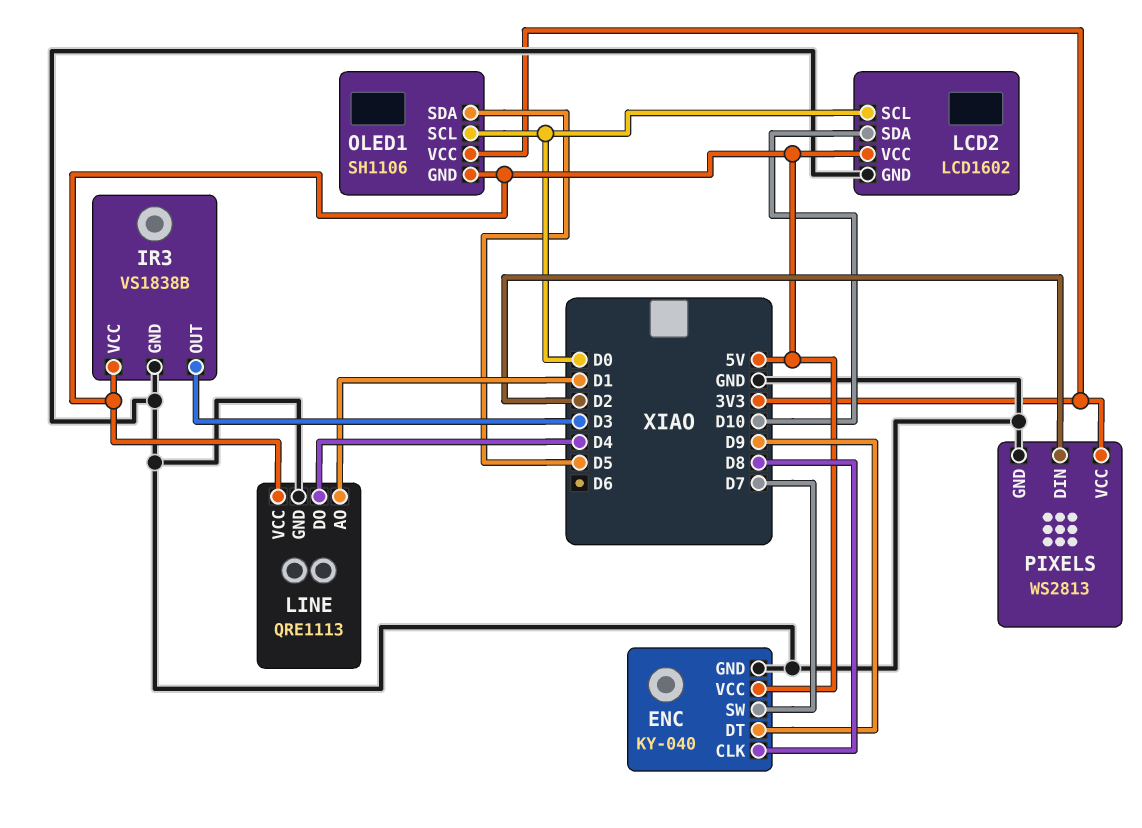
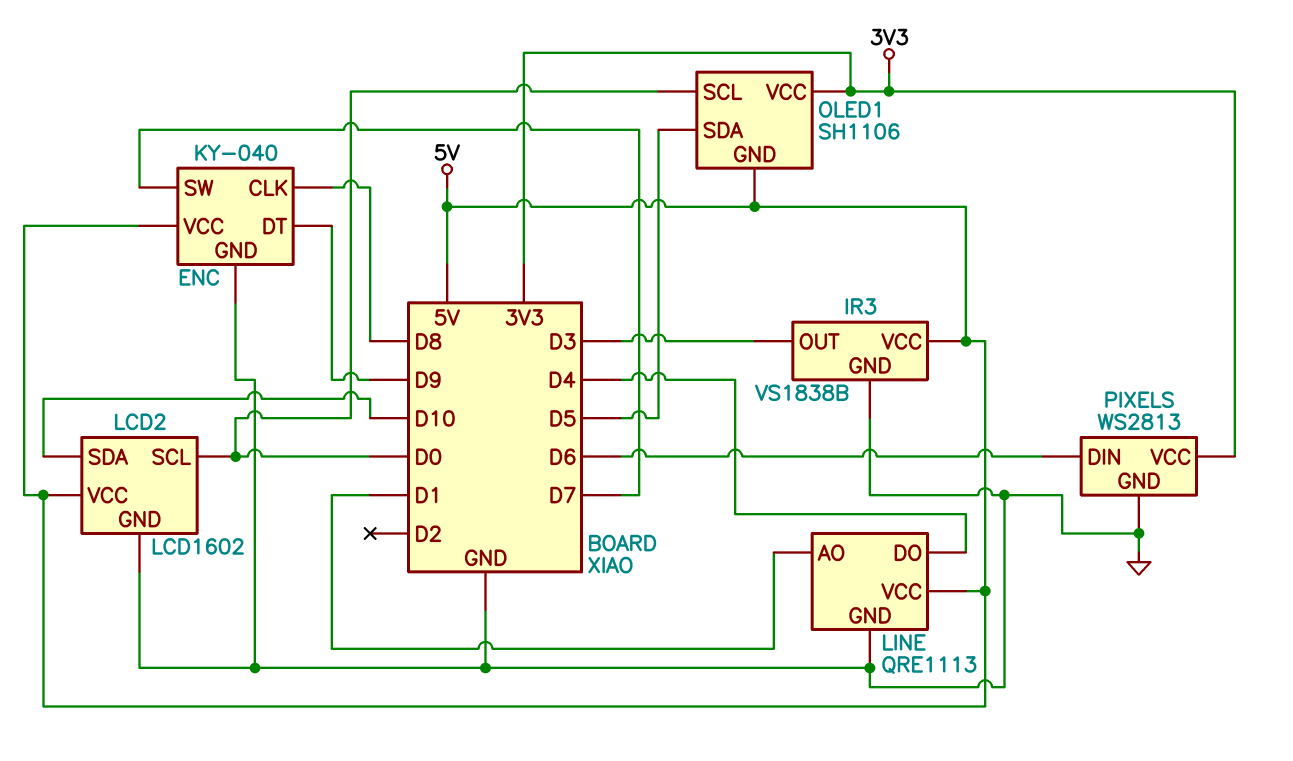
PIXELS pin DIN: D2 -> D6

